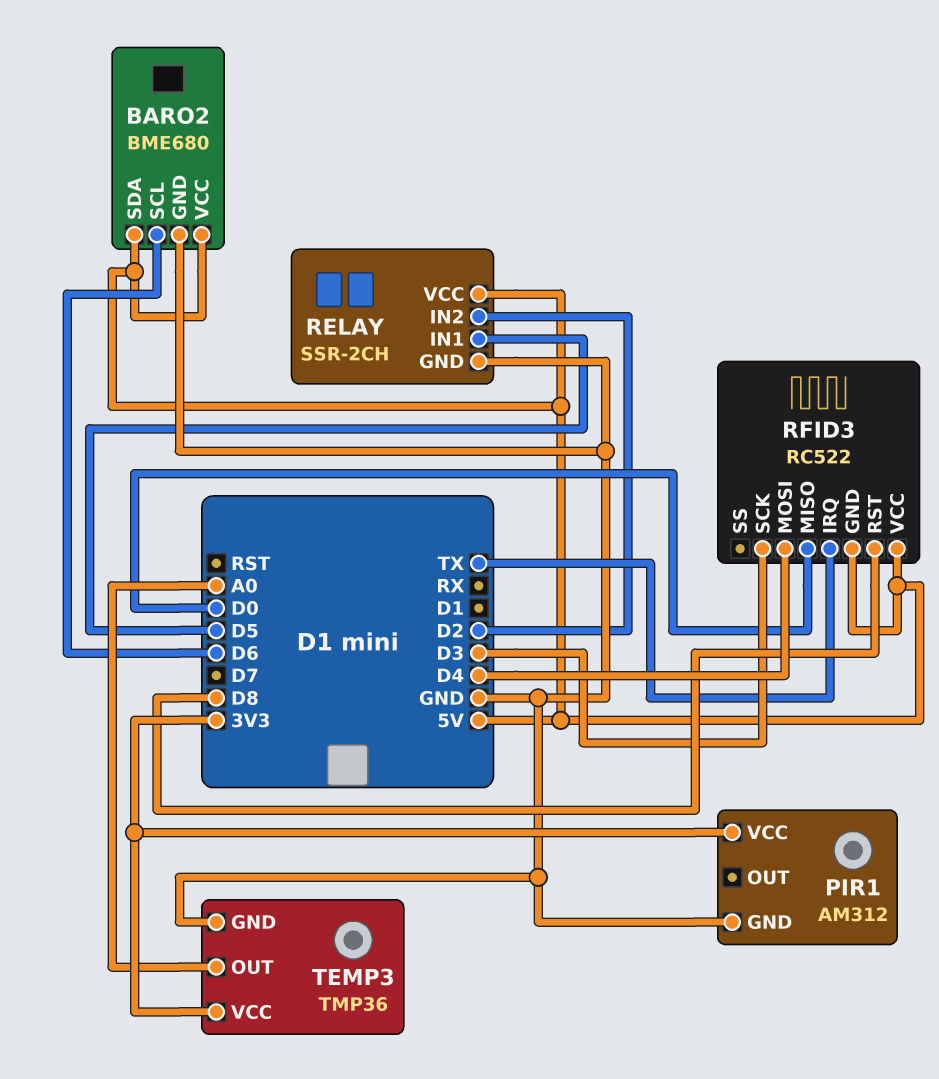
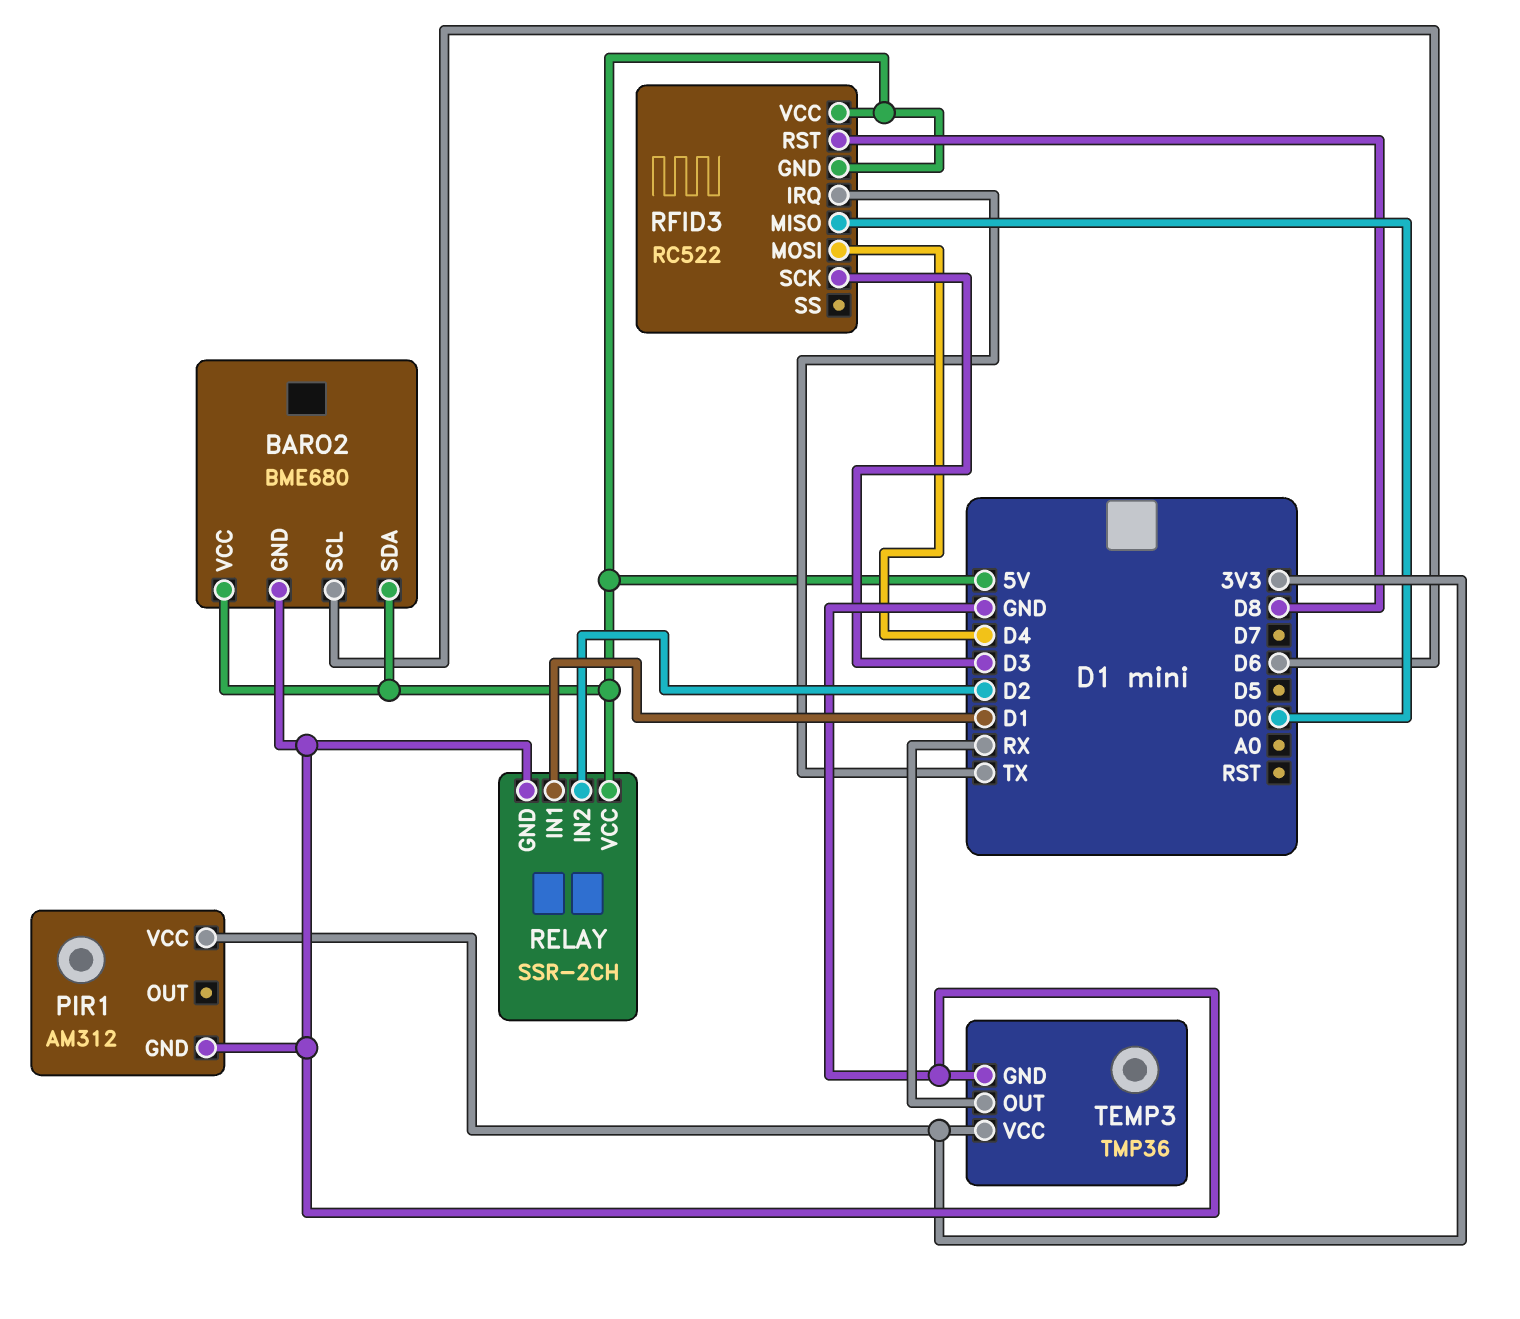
RELAY pin IN1: D5 -> D1
TEMP3 pin OUT: A0 -> RX

